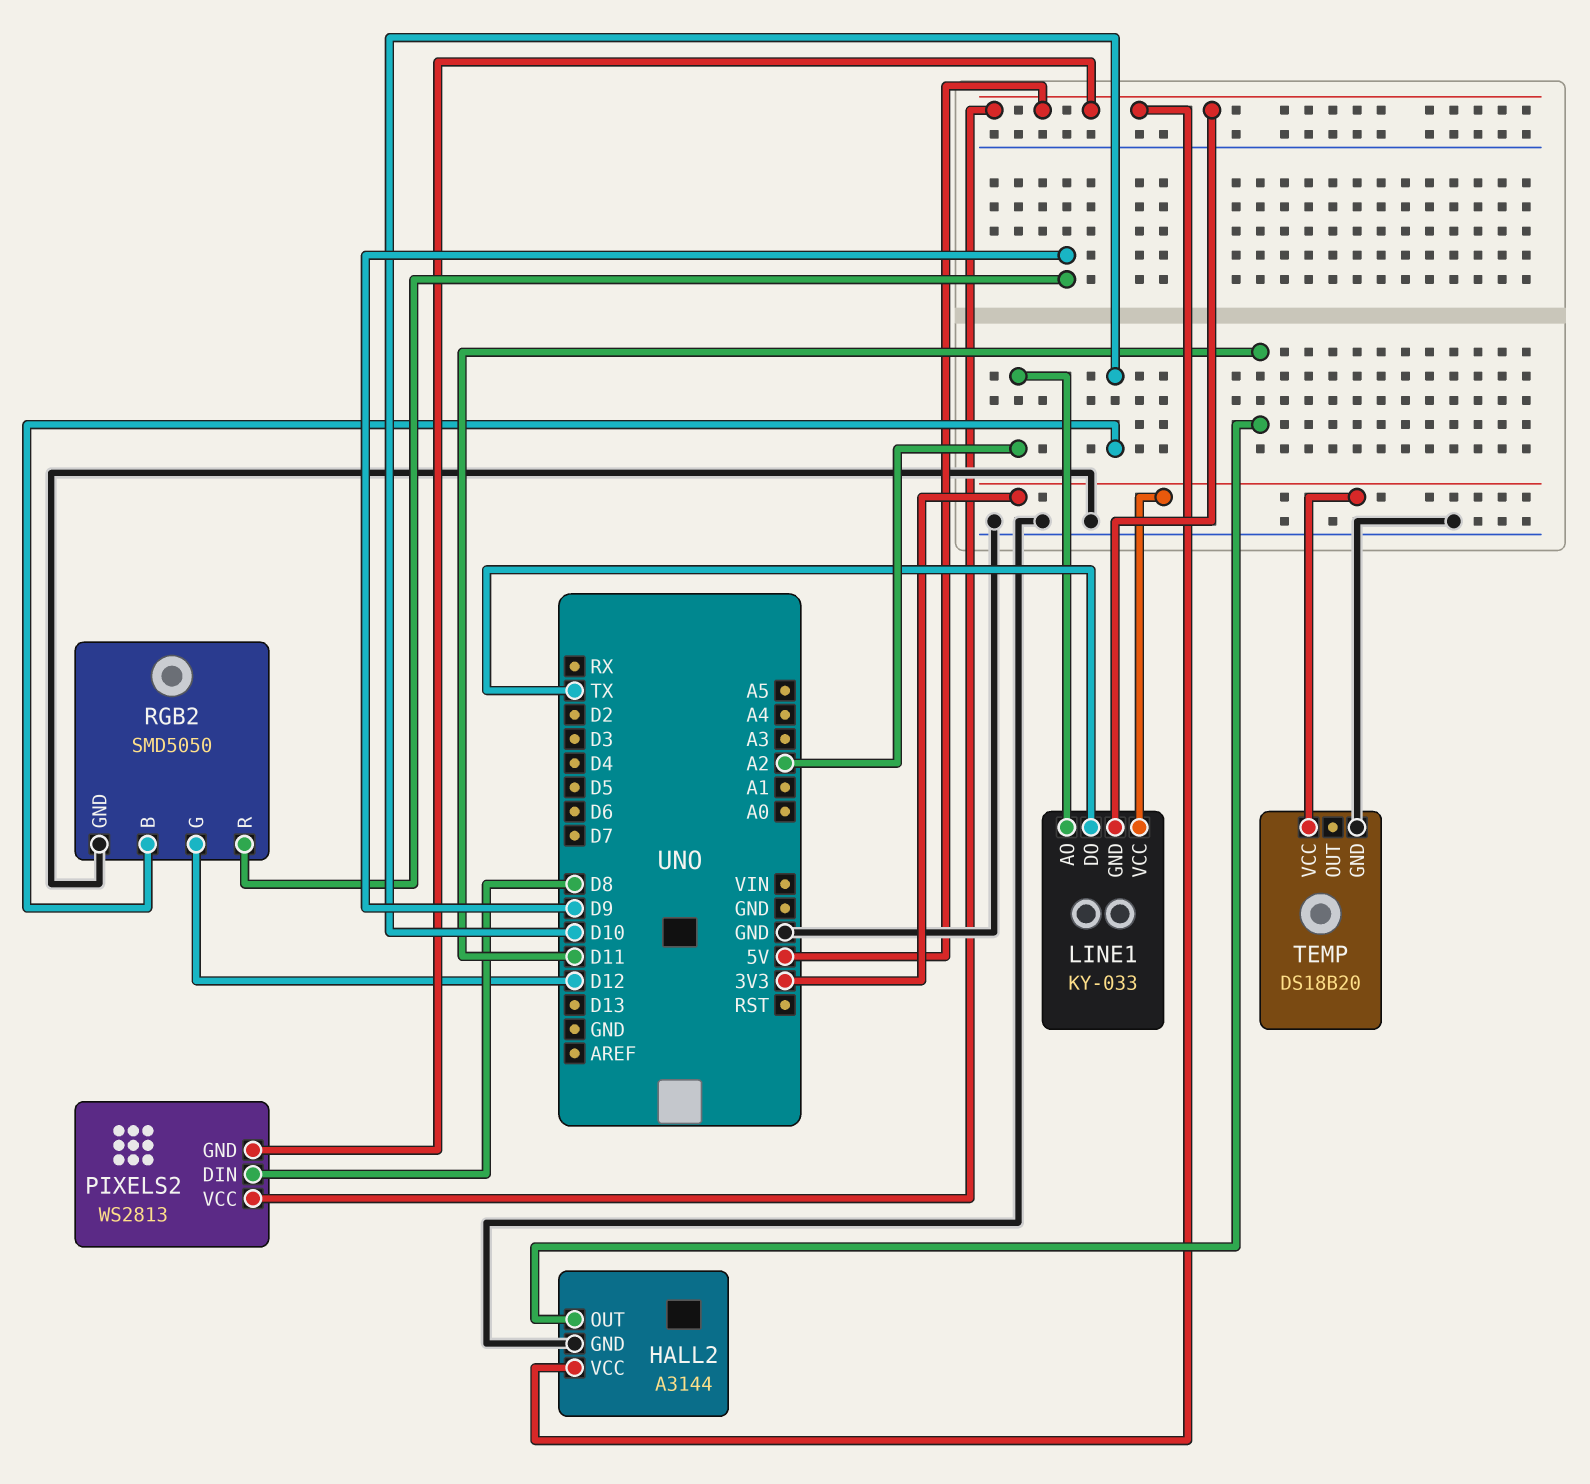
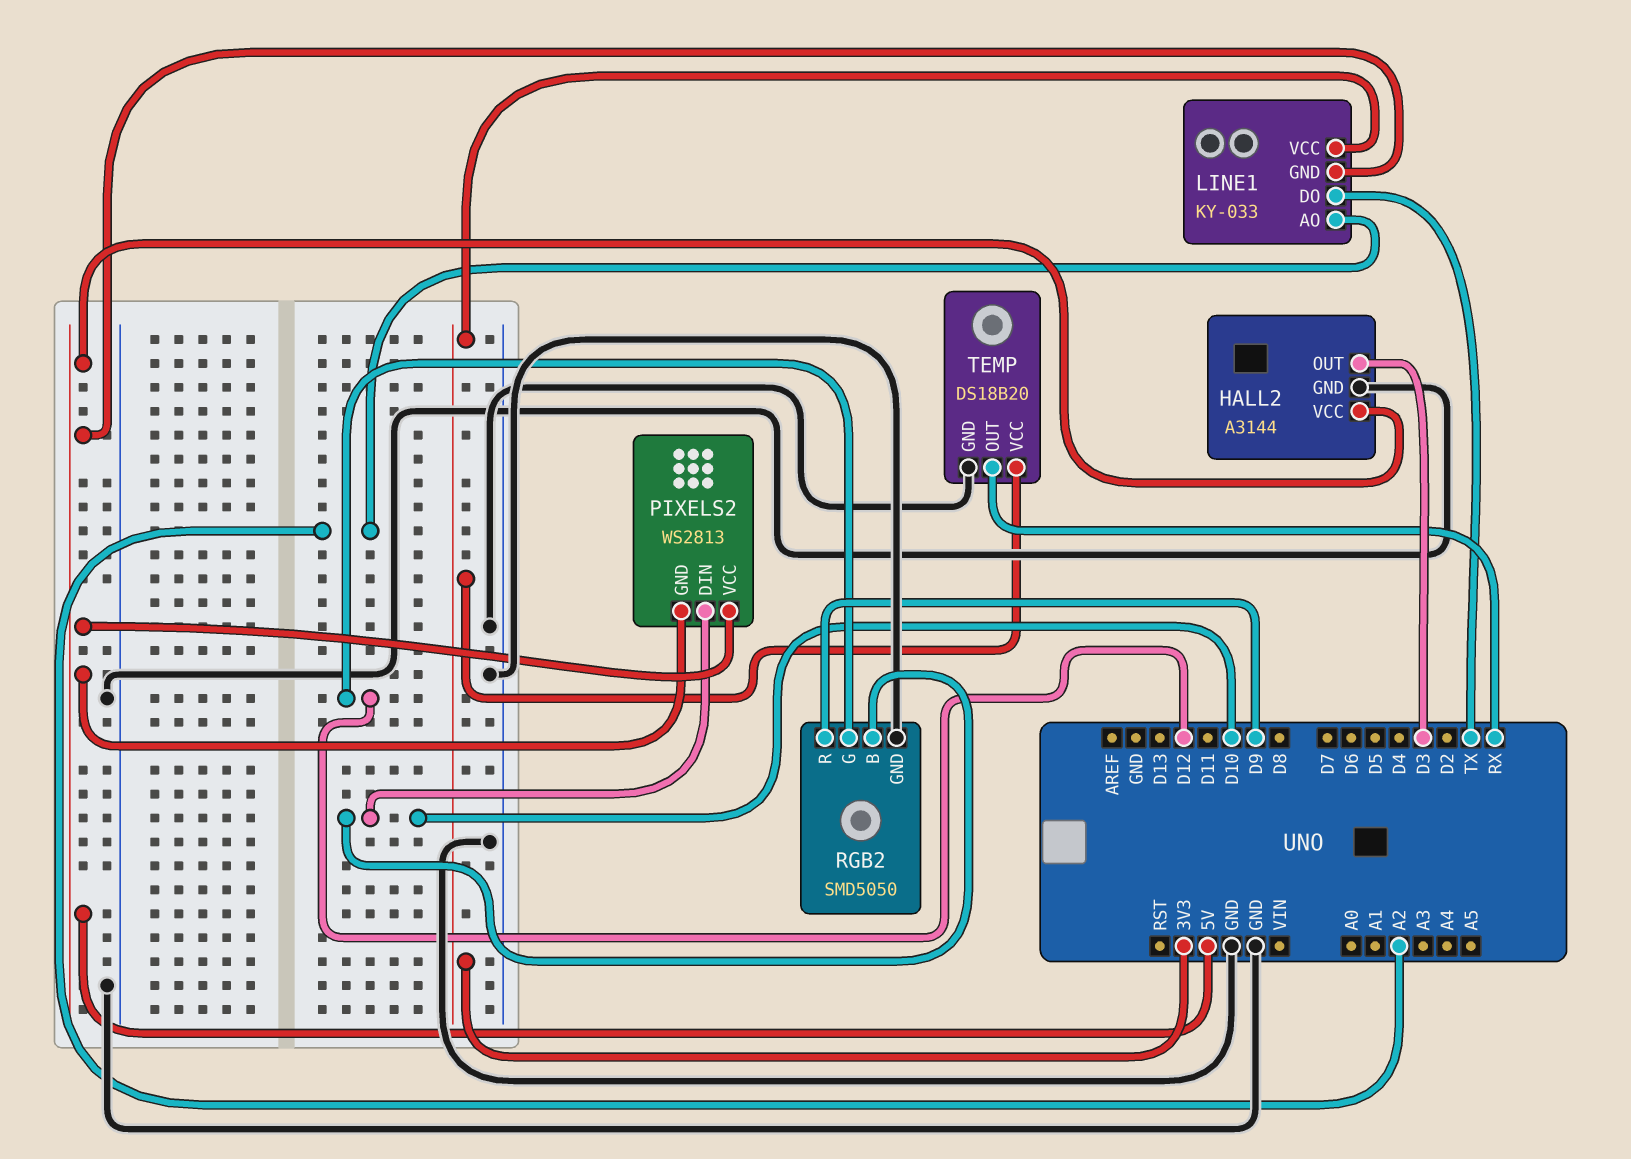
HALL2 pin OUT: D11 -> D3
PIXELS2 pin DIN: D8 -> D10
TEMP pin OUT: none -> RX

